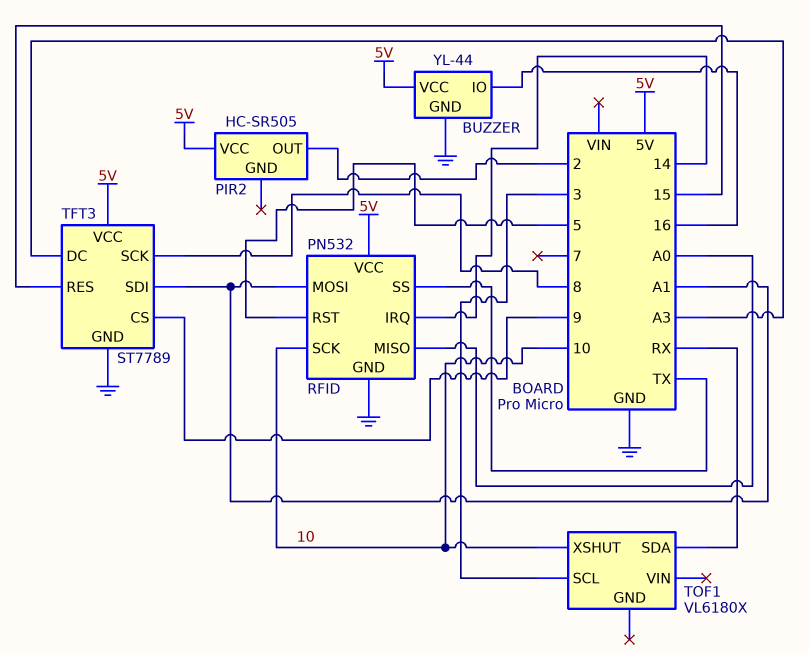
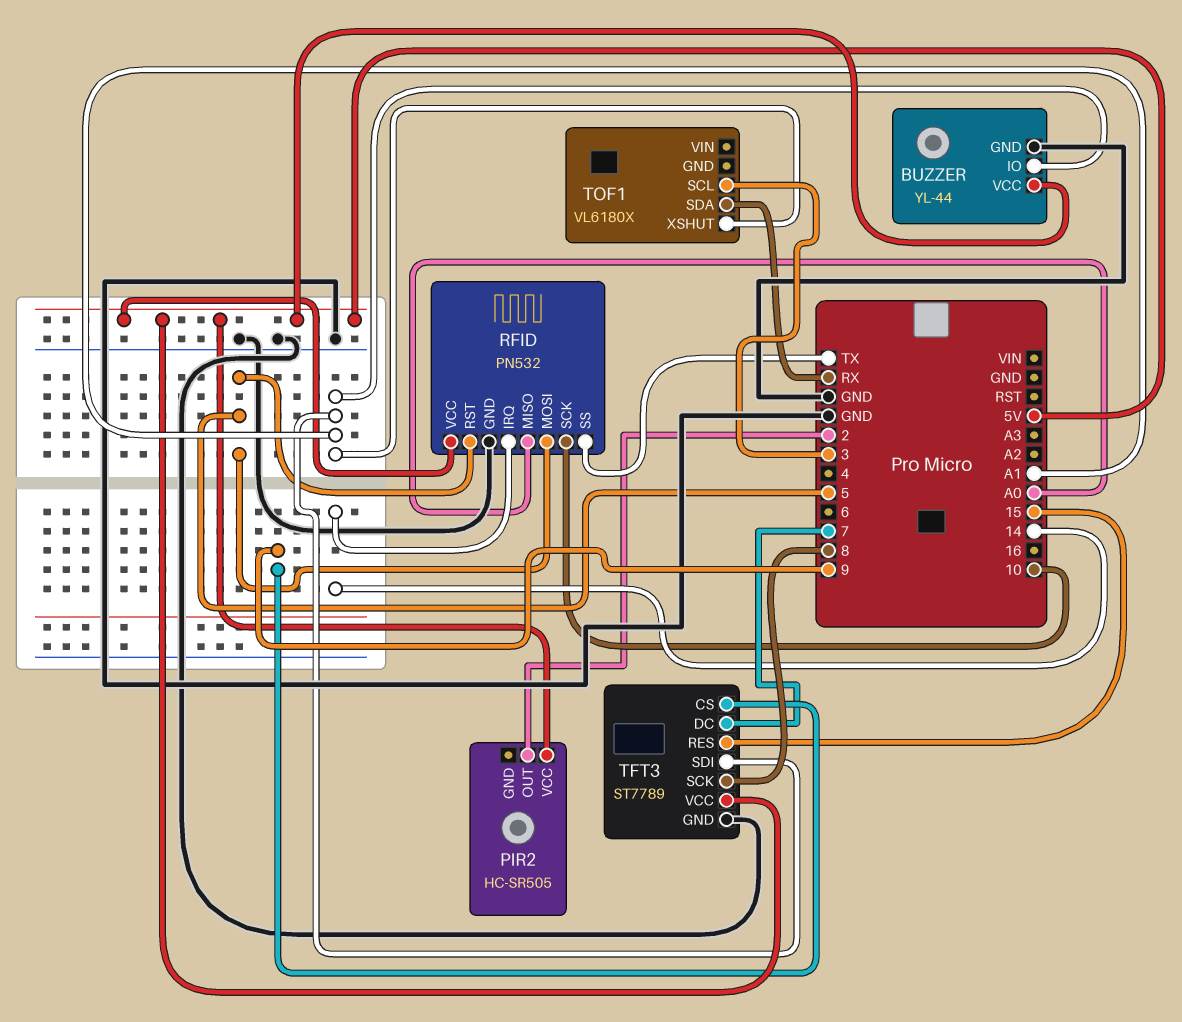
BUZZER pin IO: 16 -> A1
RFID pin MOSI: A1 -> 5
TFT3 pin DC: A3 -> 7
TOF1 pin XSHUT: 10 -> A1

